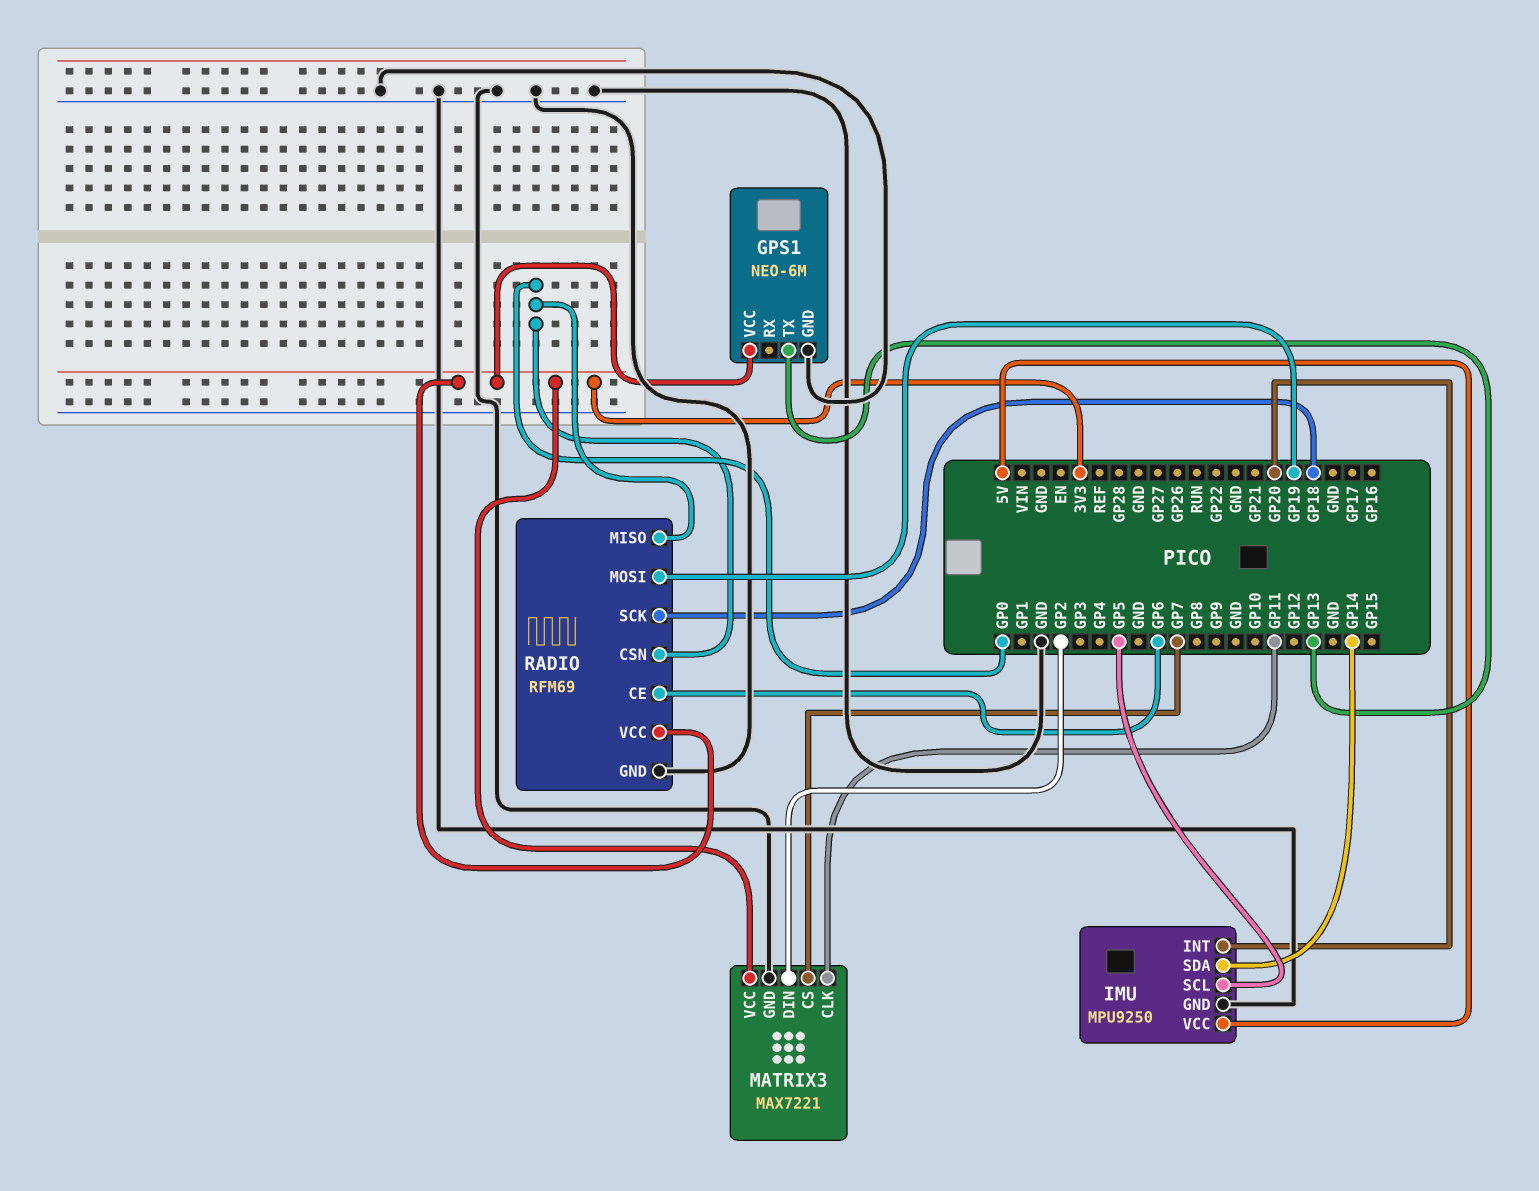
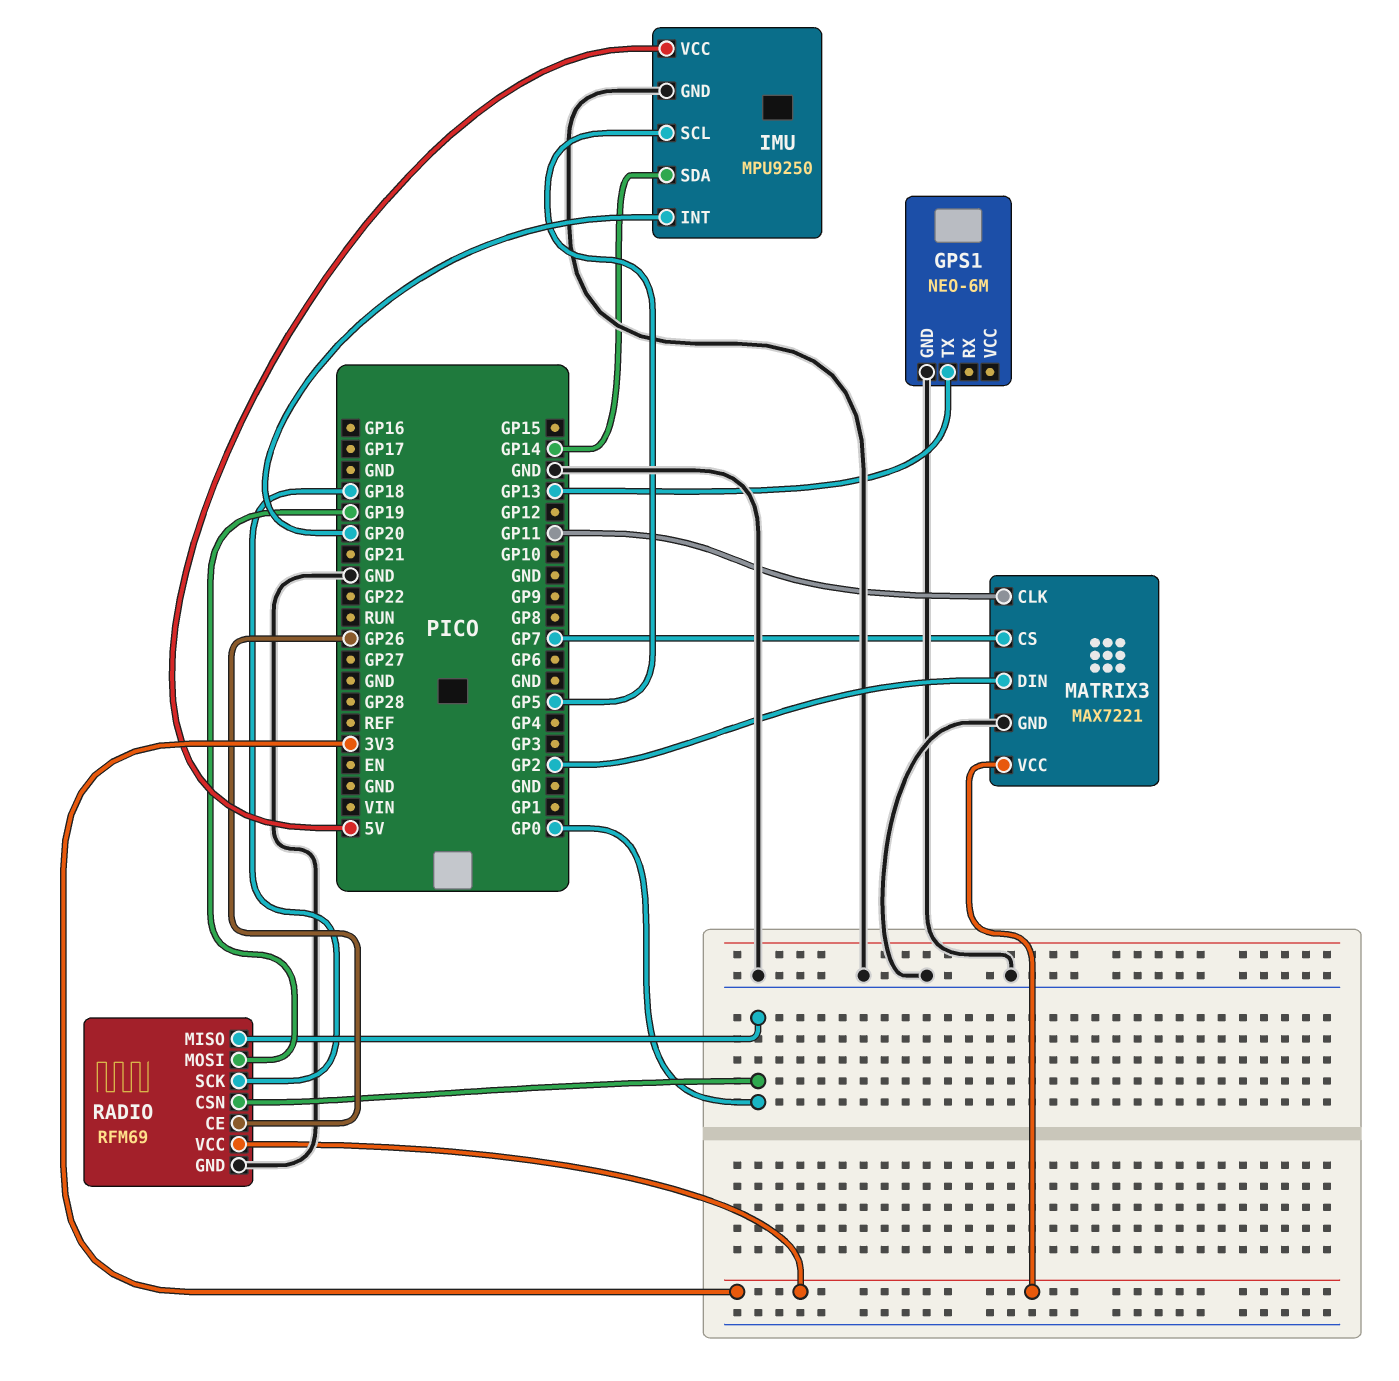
GPS1 pin VCC: 3V3 -> none
RADIO pin CE: GP6 -> GP26

